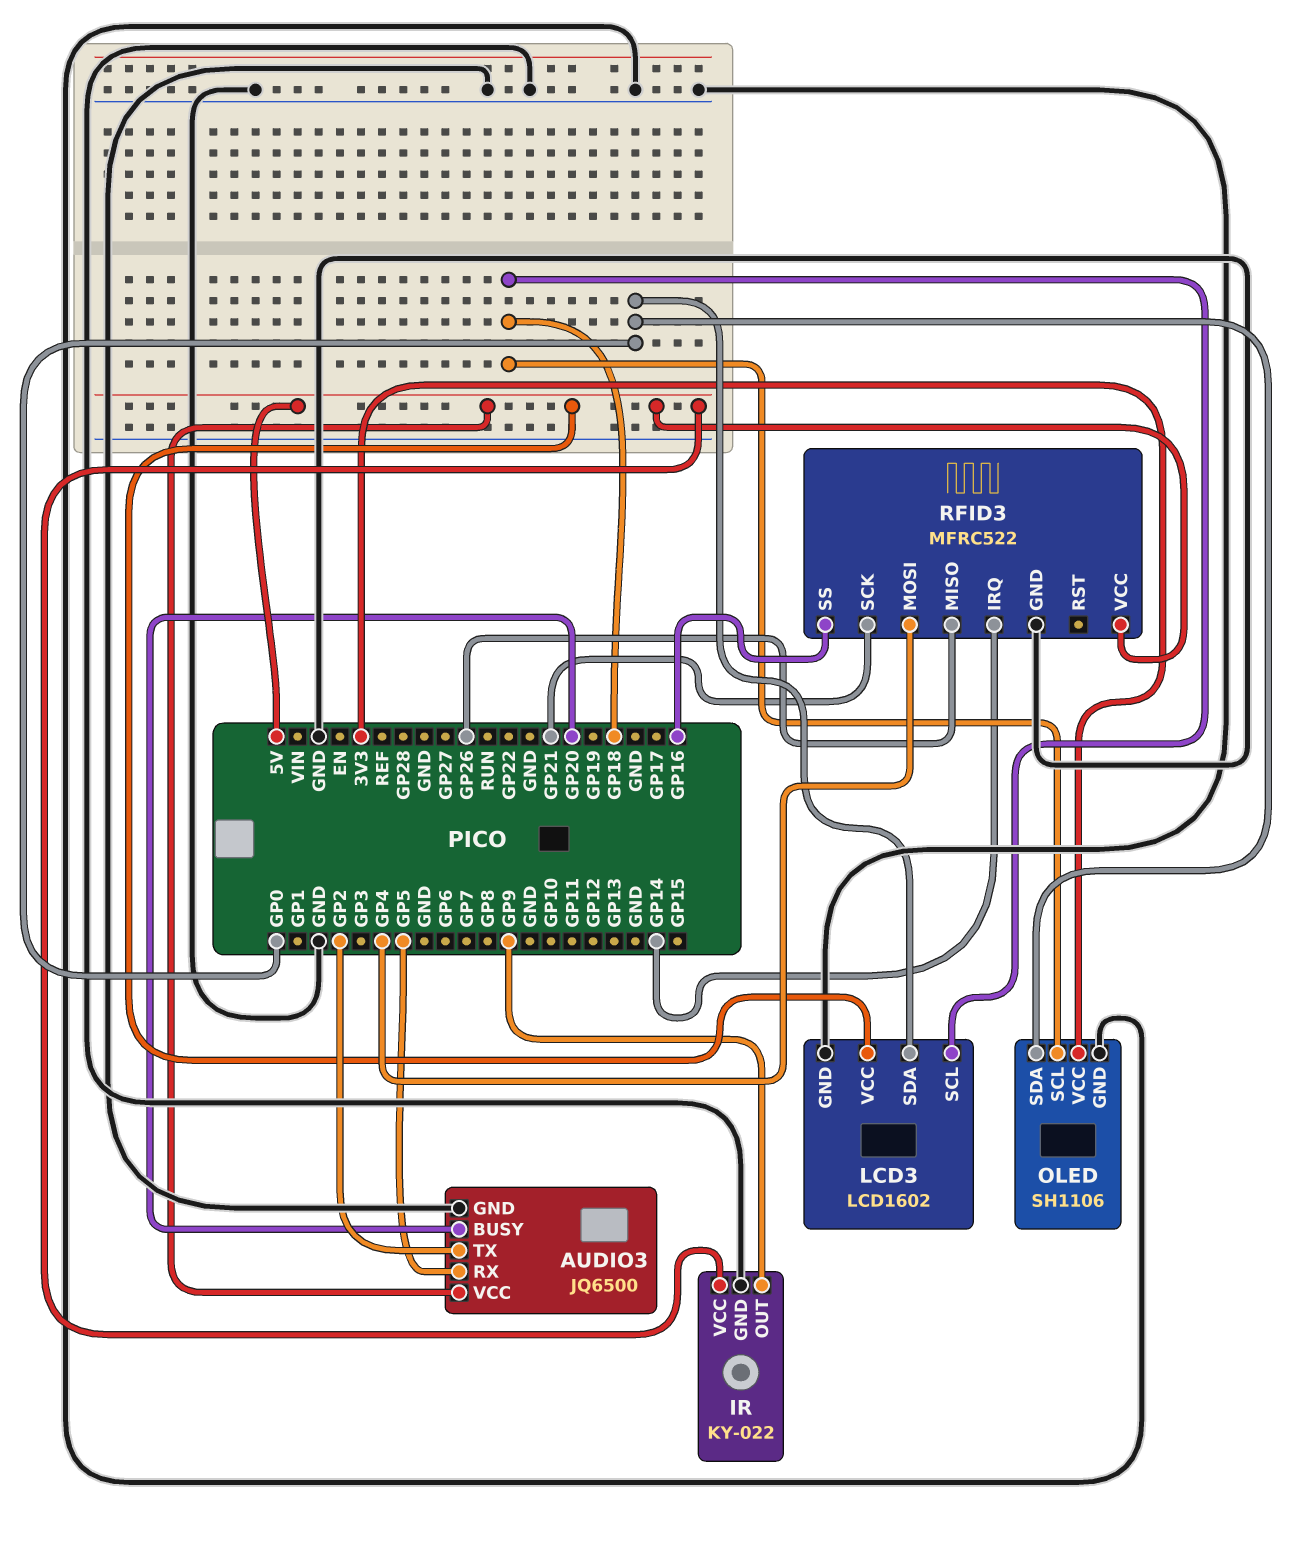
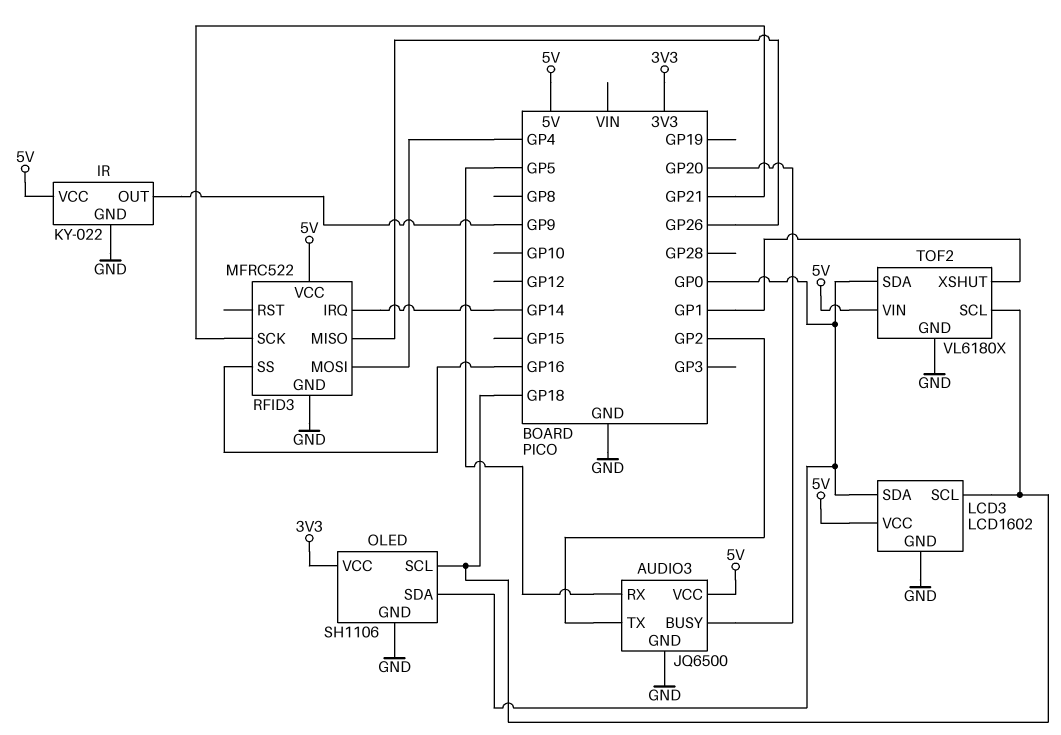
TOF2: none -> VL6180X
TOF2 pin GND: none -> GND
TOF2 pin SCL: none -> GP18
TOF2 pin SDA: none -> GP0
TOF2 pin VIN: none -> 5V
TOF2 pin XSHUT: none -> GP1

